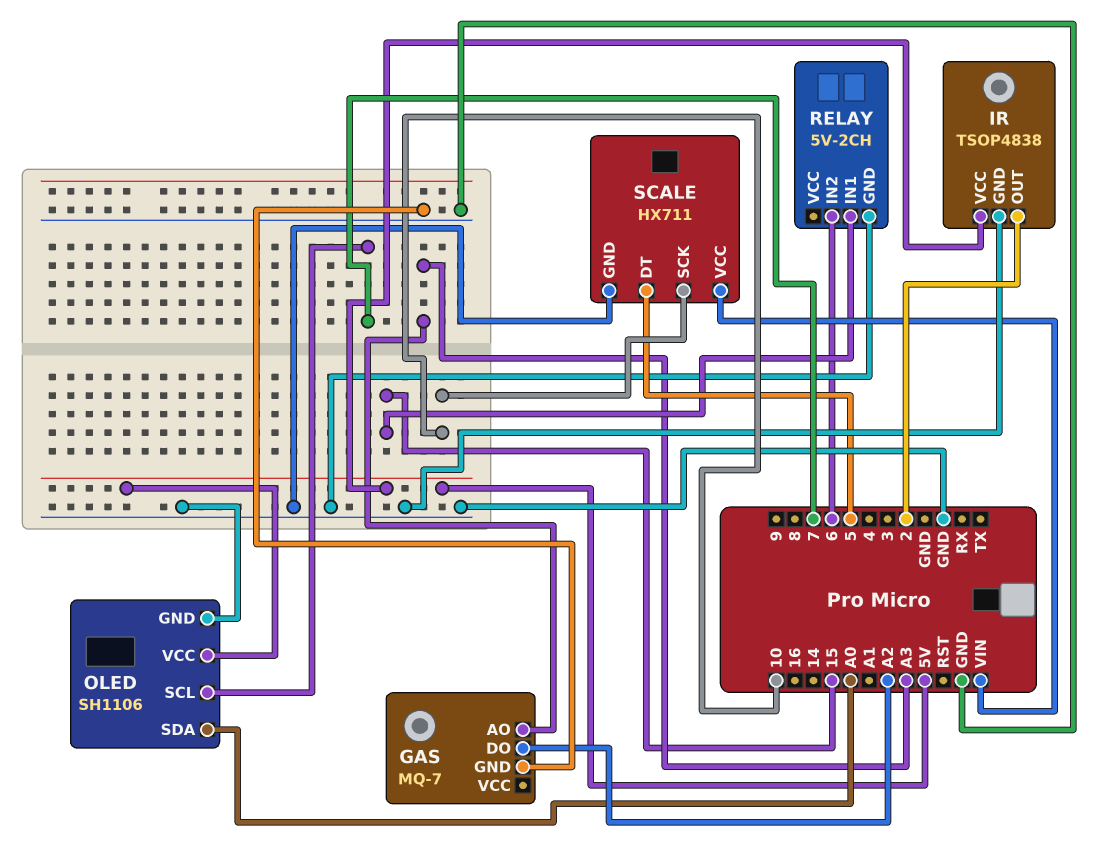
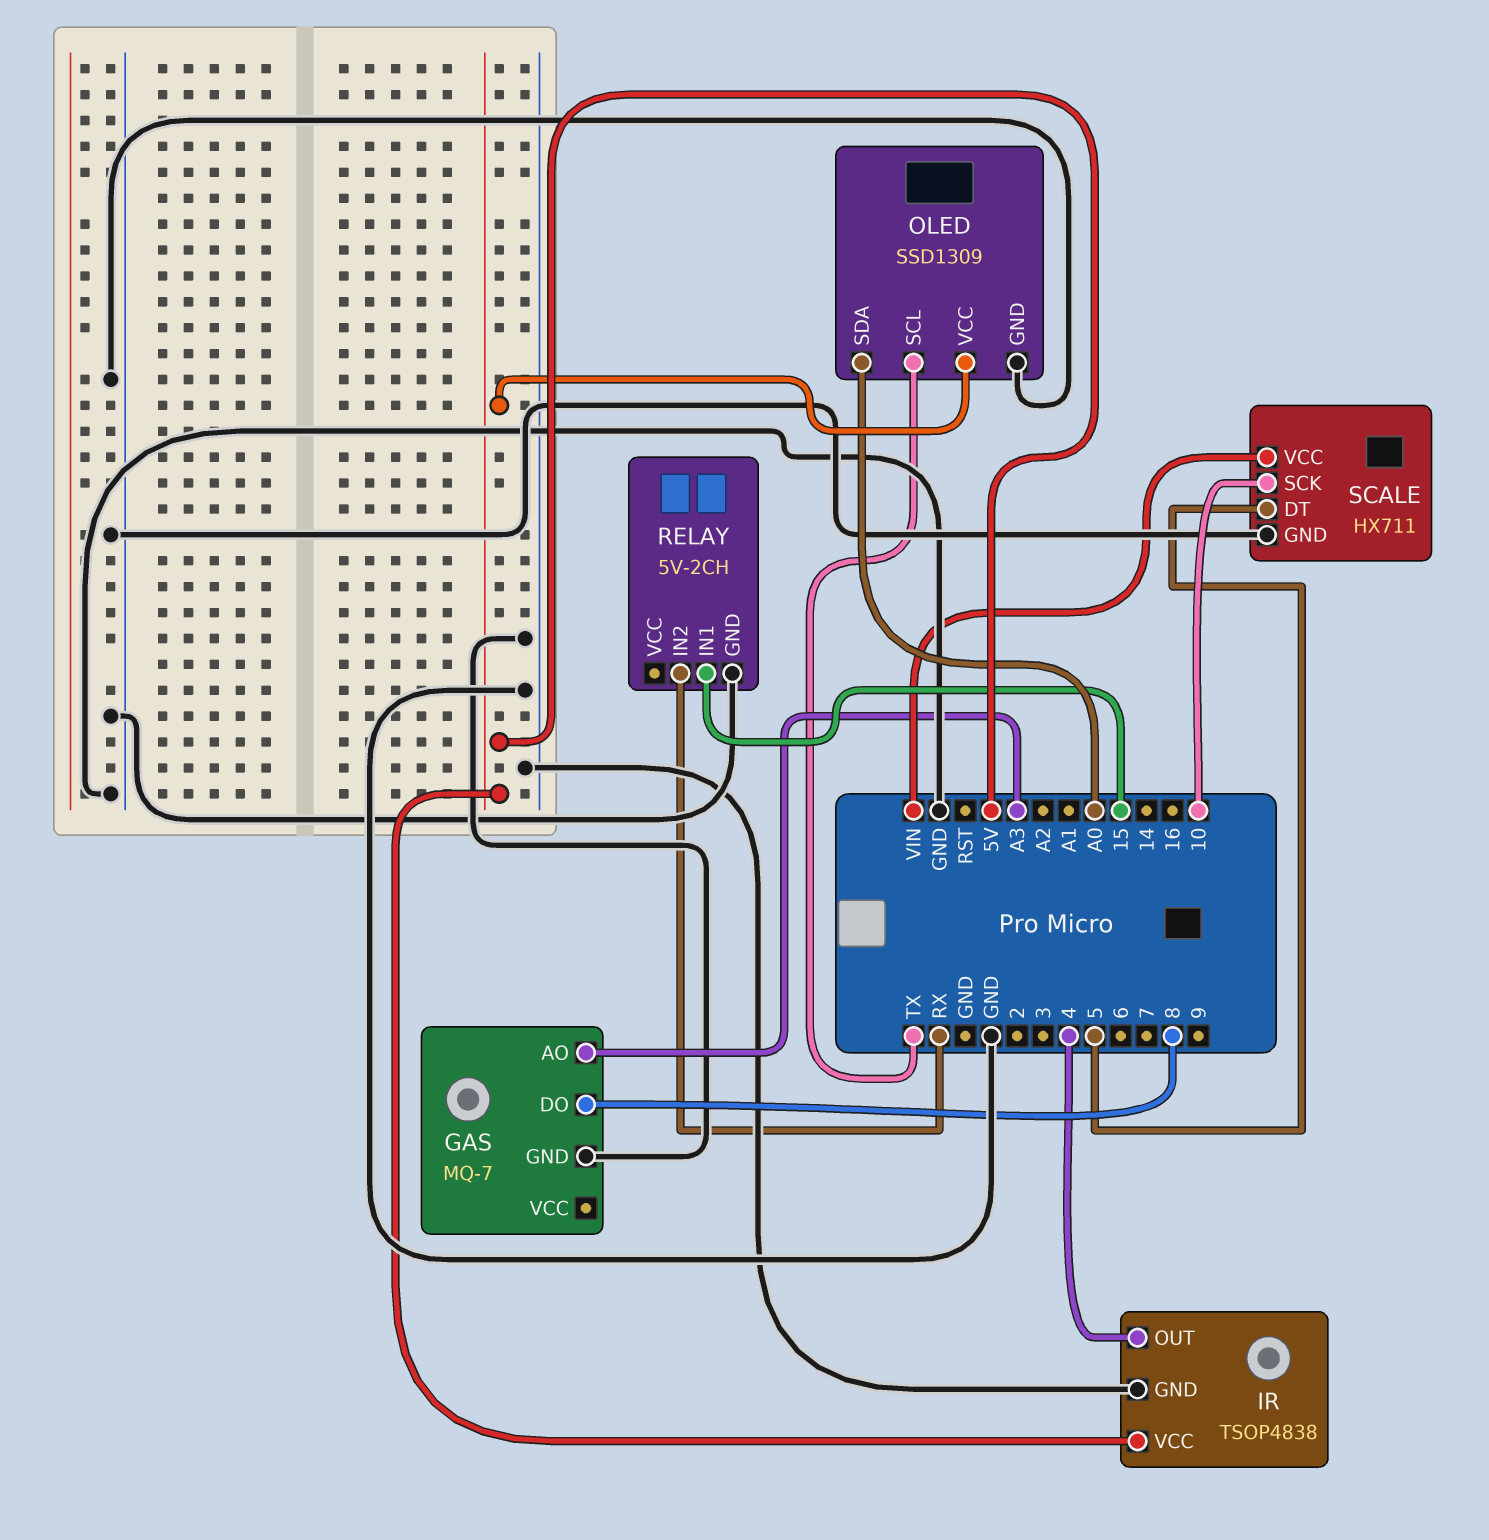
GAS pin DO: A2 -> 8
IR pin OUT: 2 -> 4
OLED: SH1106 -> SSD1309
OLED pin SCL: 7 -> TX
RELAY pin IN2: 6 -> RX

